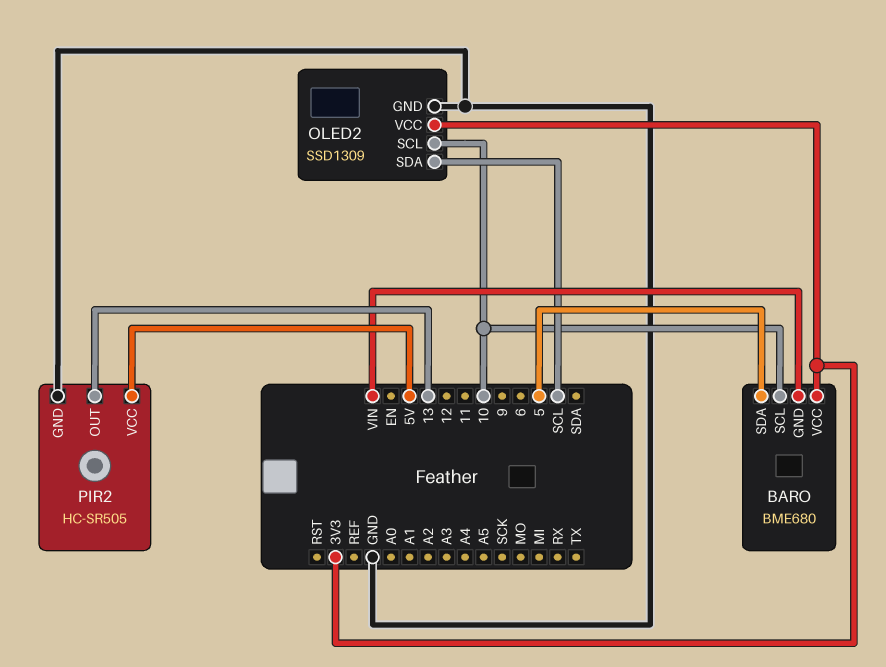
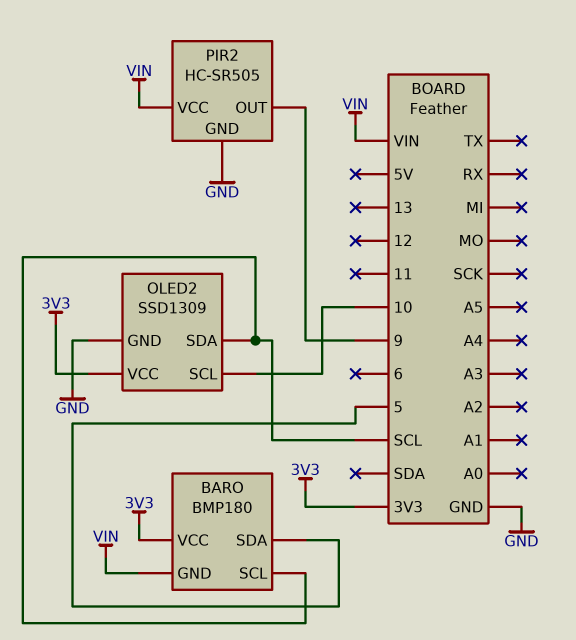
BARO: BME680 -> BMP180
BARO pin SCL: 10 -> SCL
PIR2 pin OUT: 13 -> 9
PIR2 pin VCC: 5V -> VIN

